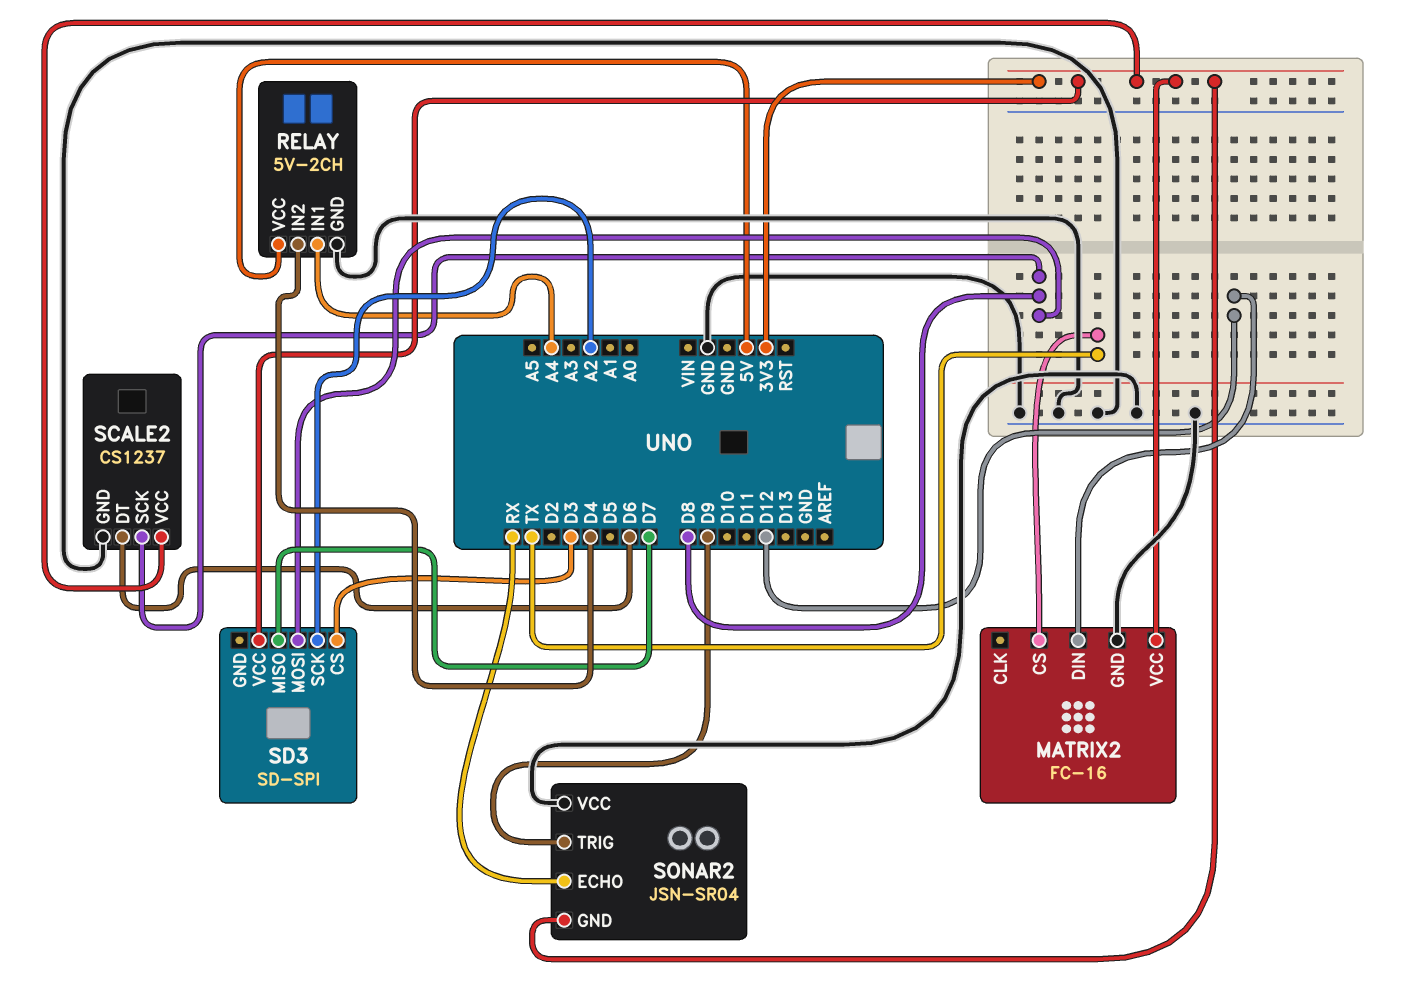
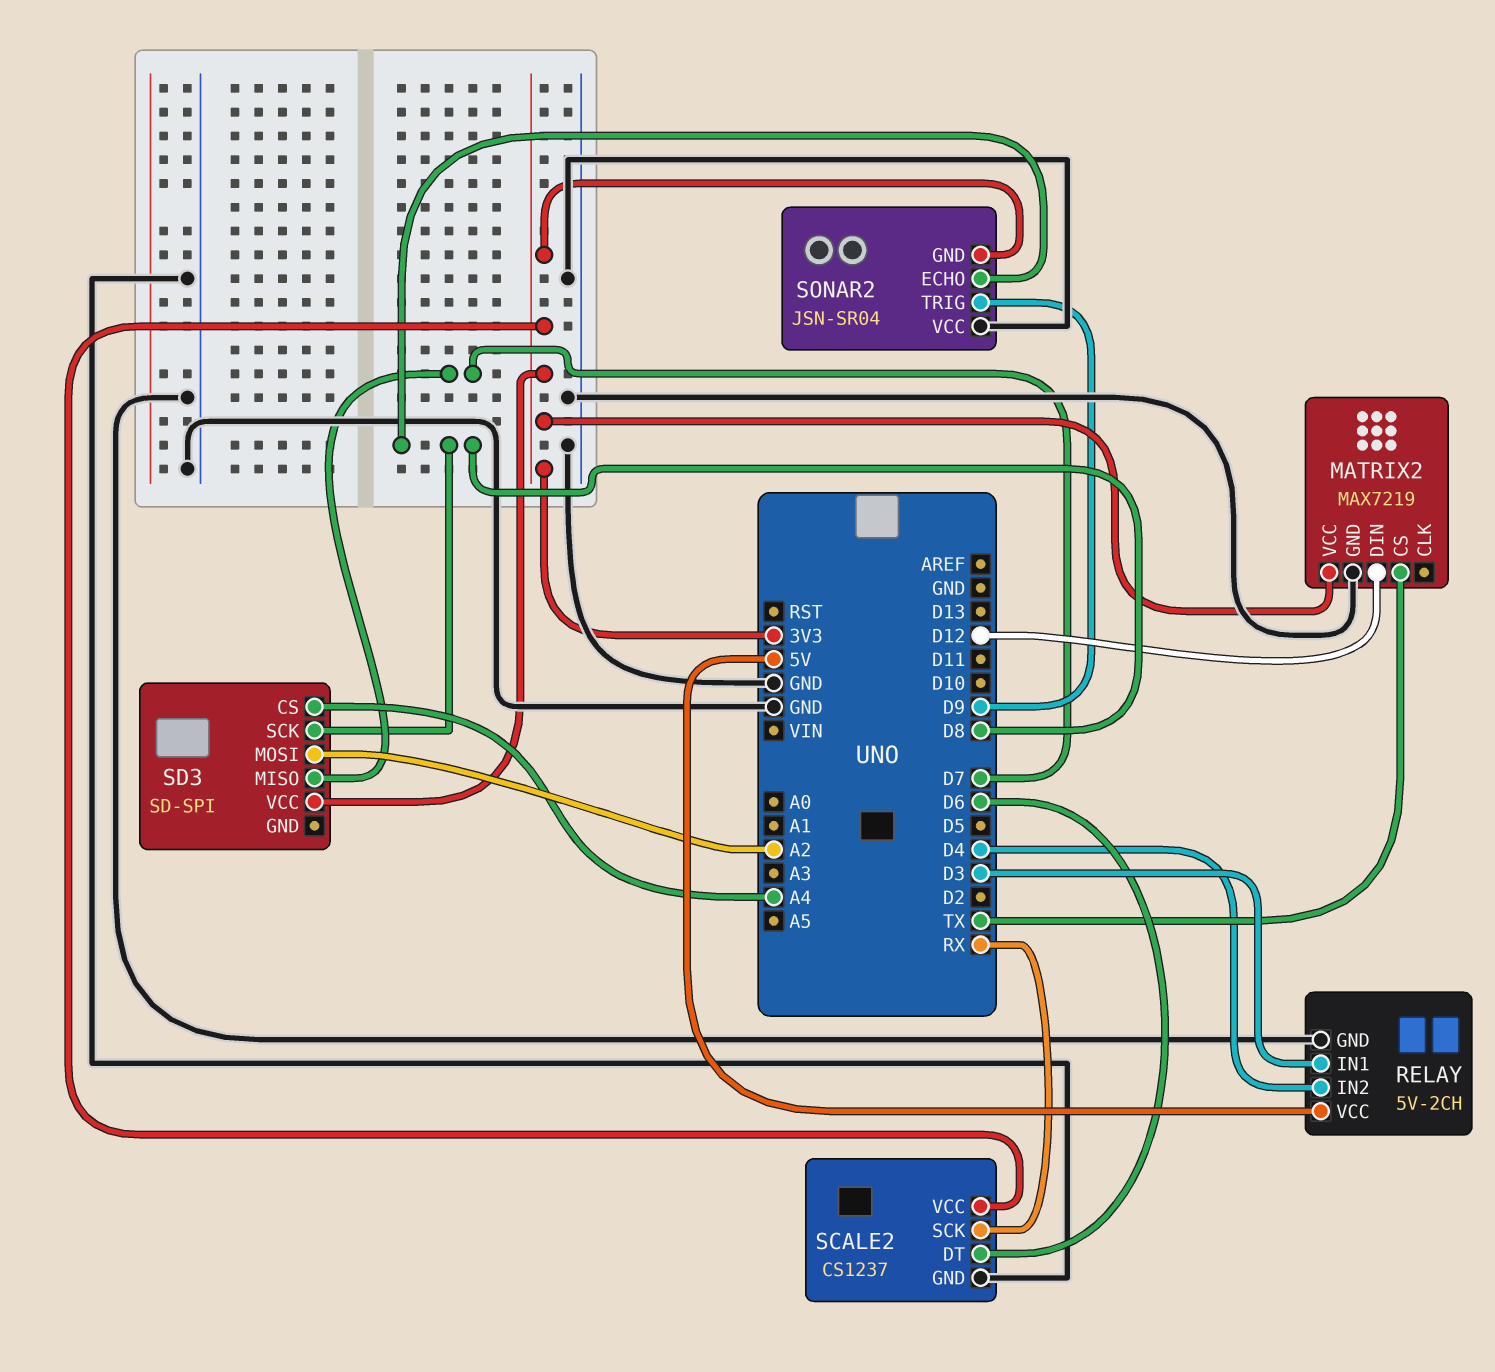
MATRIX2: FC-16 -> MAX7219
RELAY pin IN1: A4 -> D3
SCALE2 pin SCK: D8 -> RX
SD3 pin CS: D3 -> A4
SD3 pin MOSI: D8 -> A2
SD3 pin SCK: A2 -> D8
SONAR2 pin ECHO: RX -> D8

